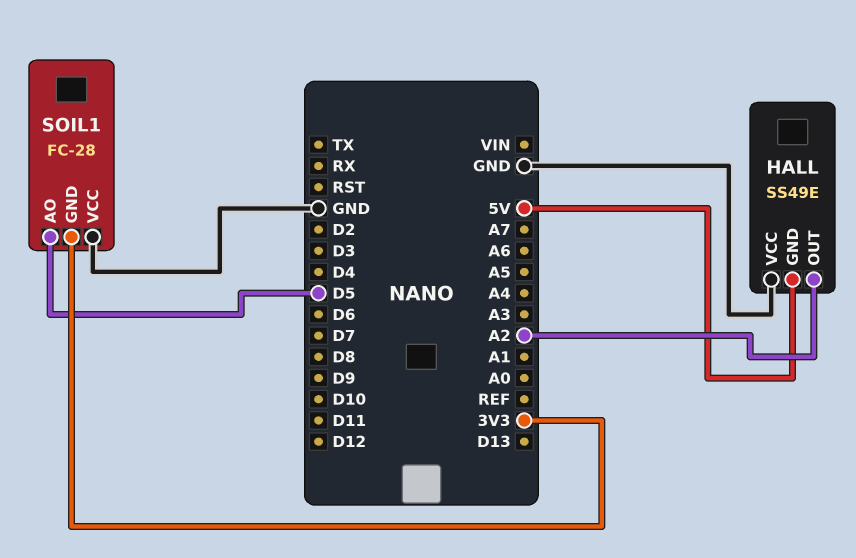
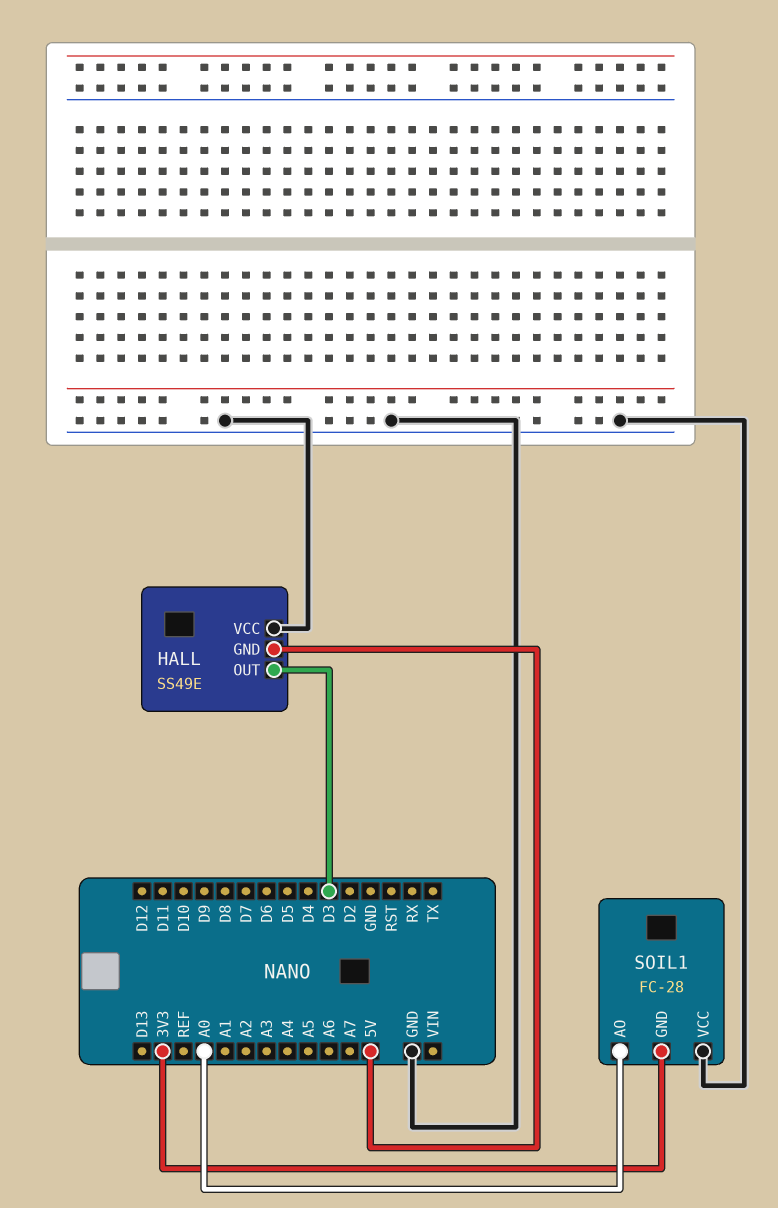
HALL pin OUT: A2 -> D3
SOIL1 pin AO: D5 -> A0

